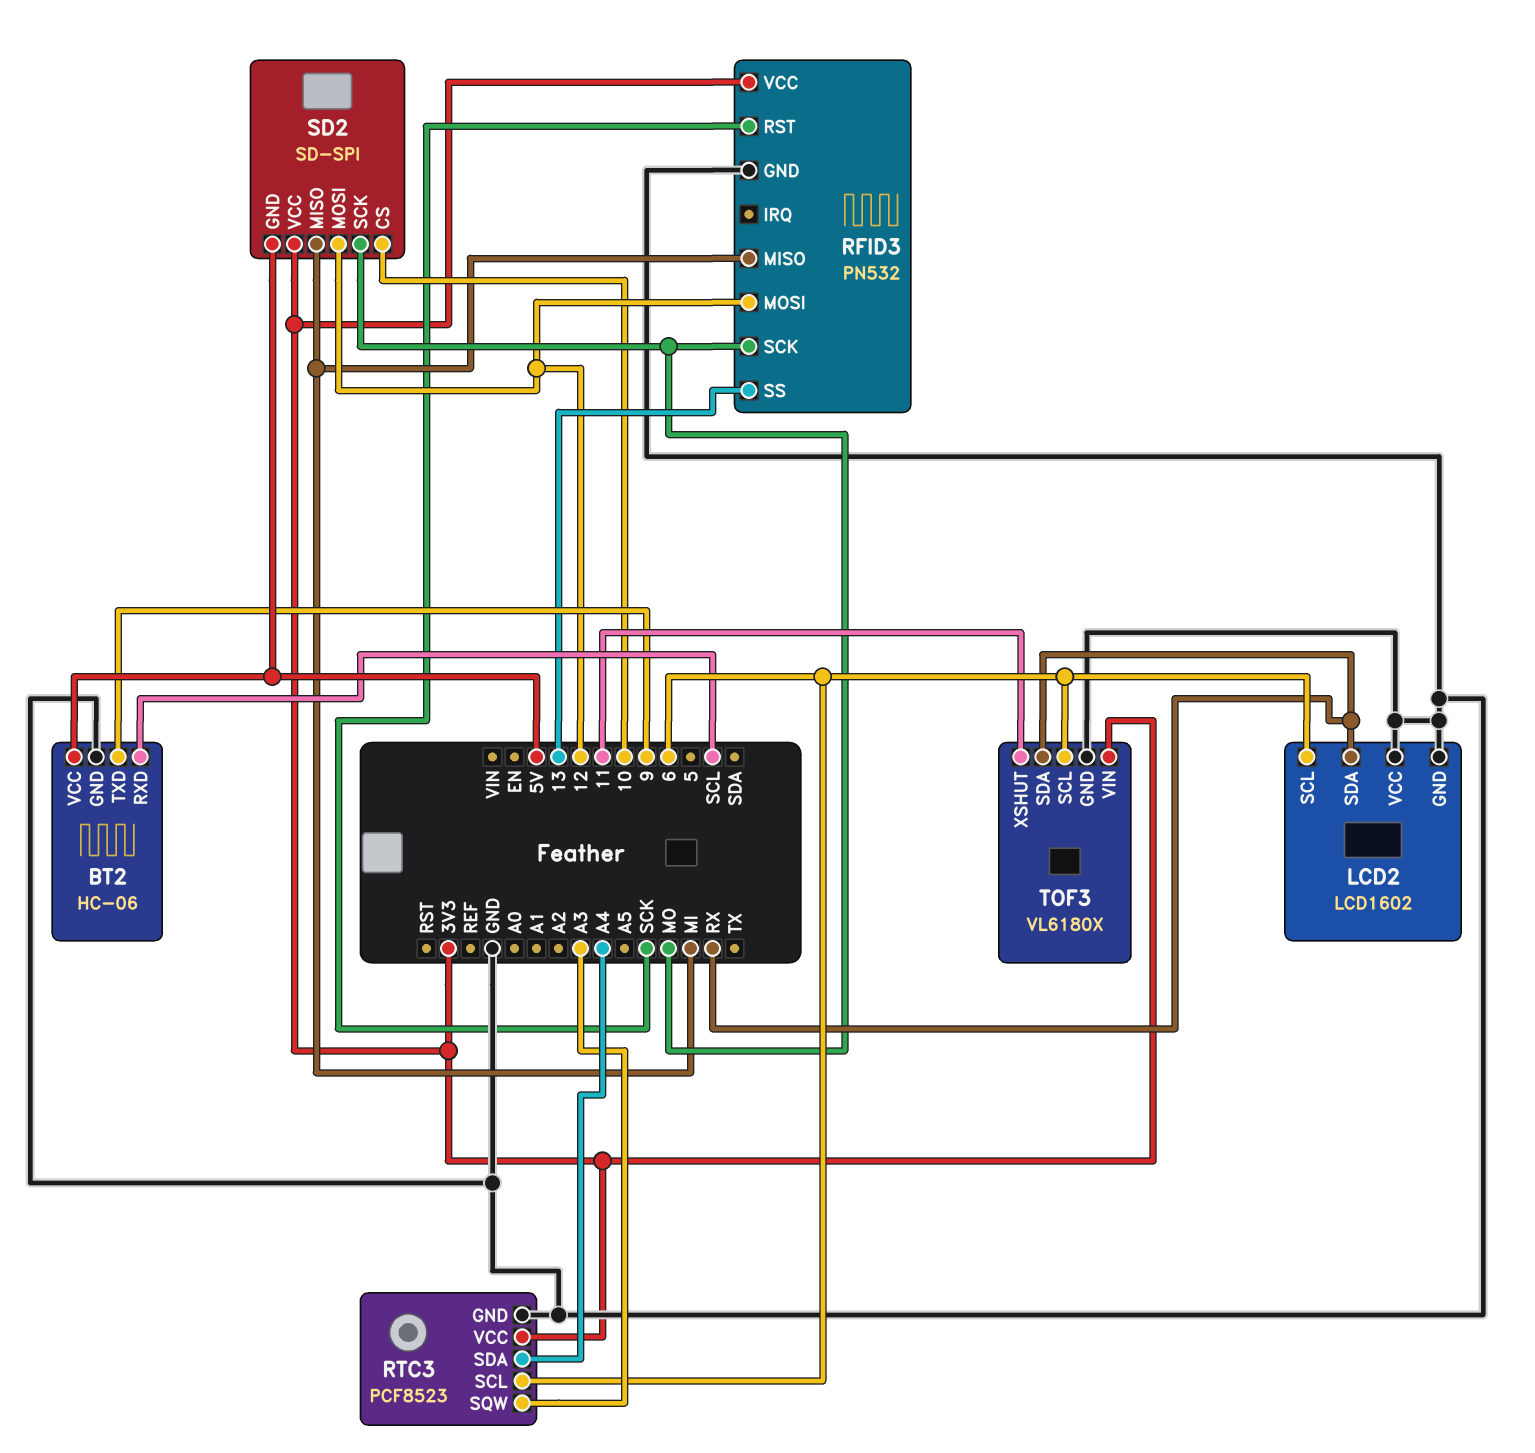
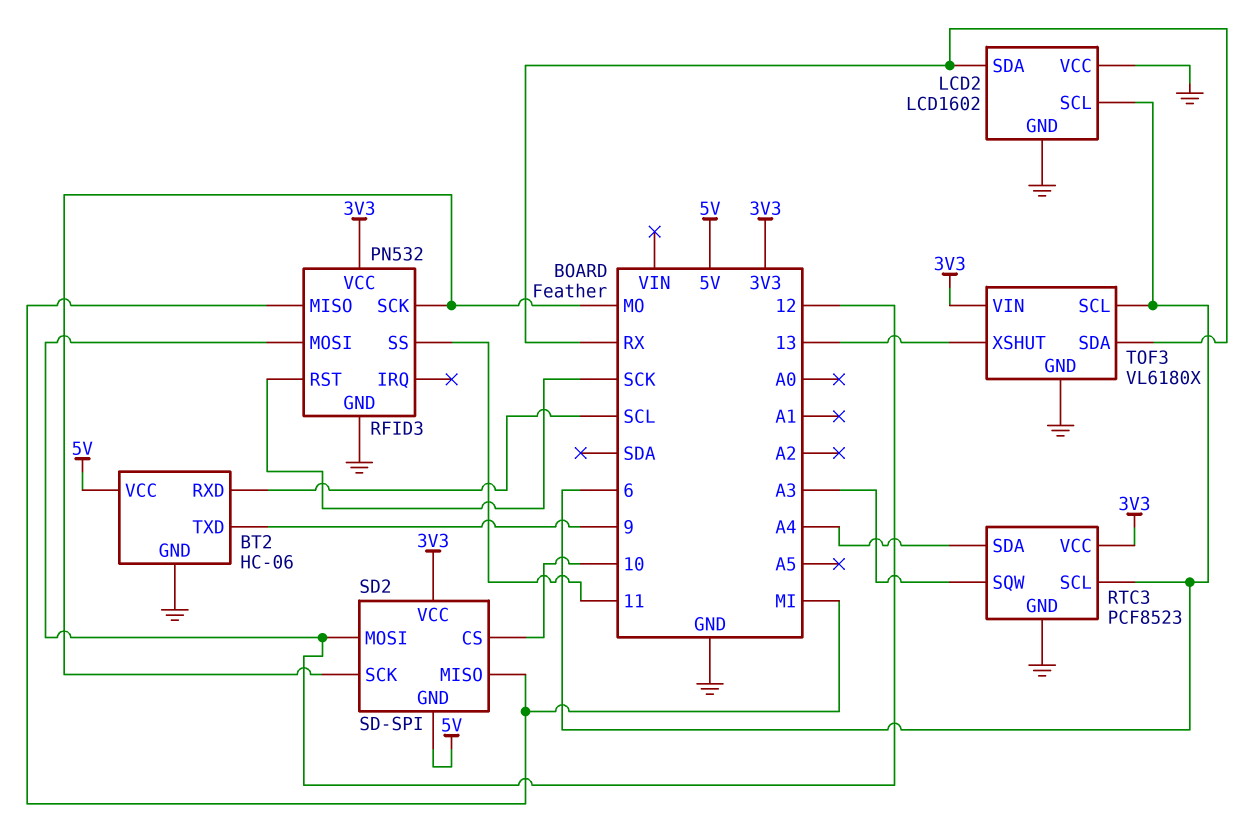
RFID3 pin SS: 13 -> 11
TOF3 pin XSHUT: 11 -> 13

